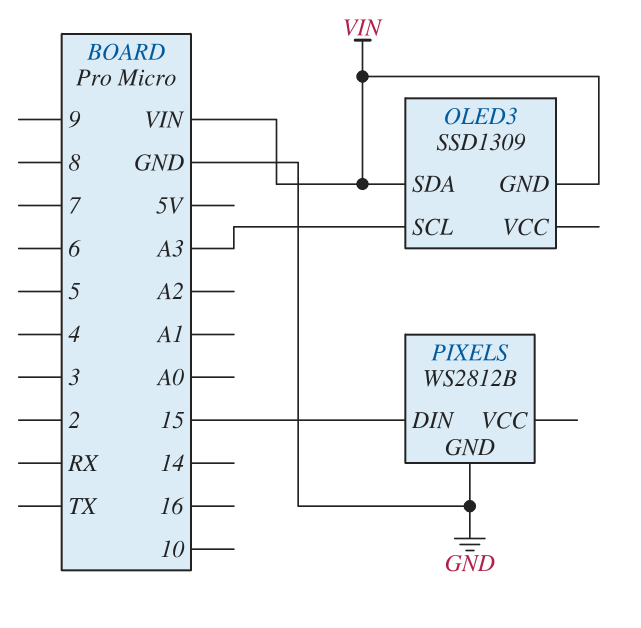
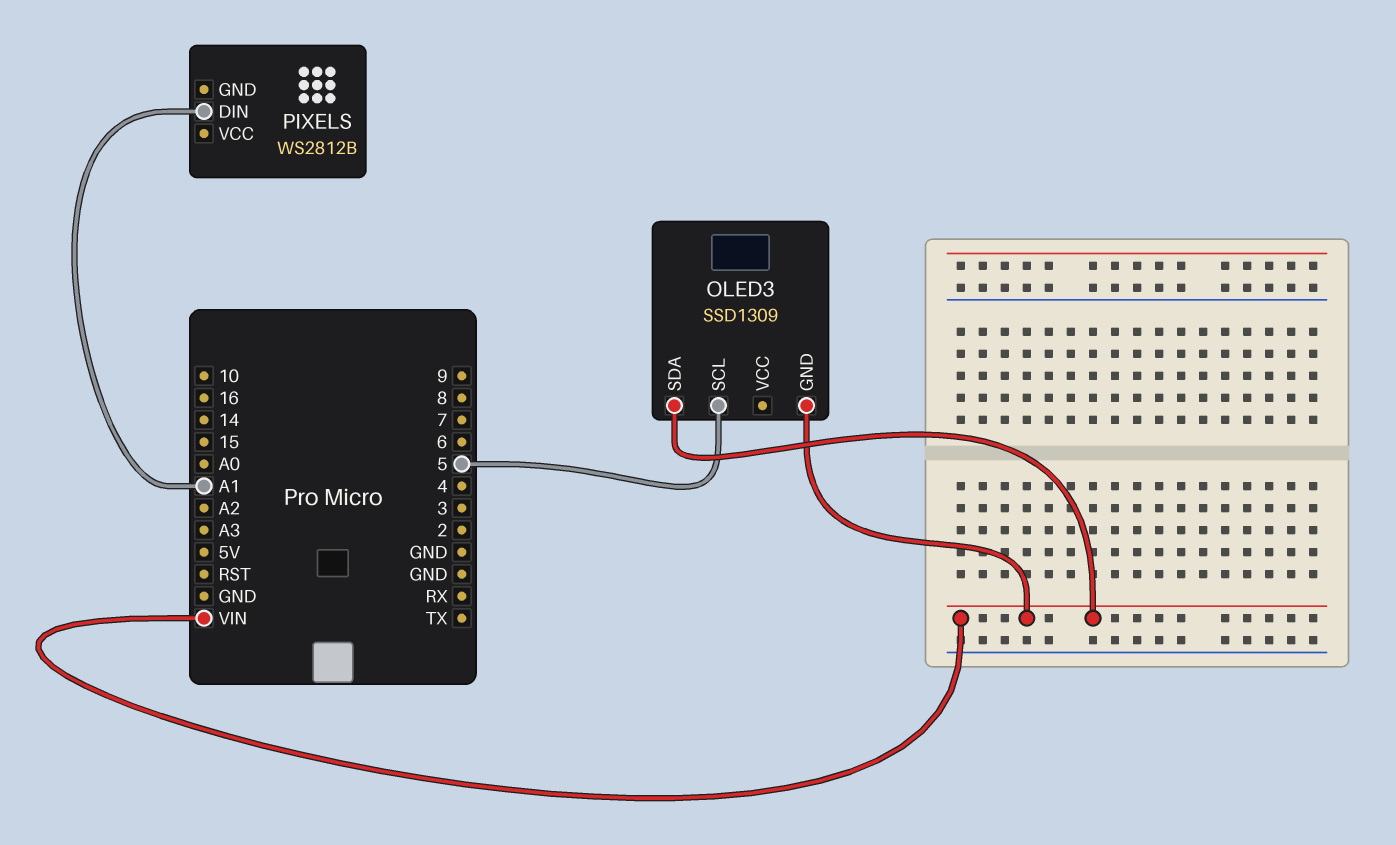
OLED3 pin SCL: A3 -> 5
PIXELS pin DIN: 15 -> A1
PIXELS pin GND: GND -> none

